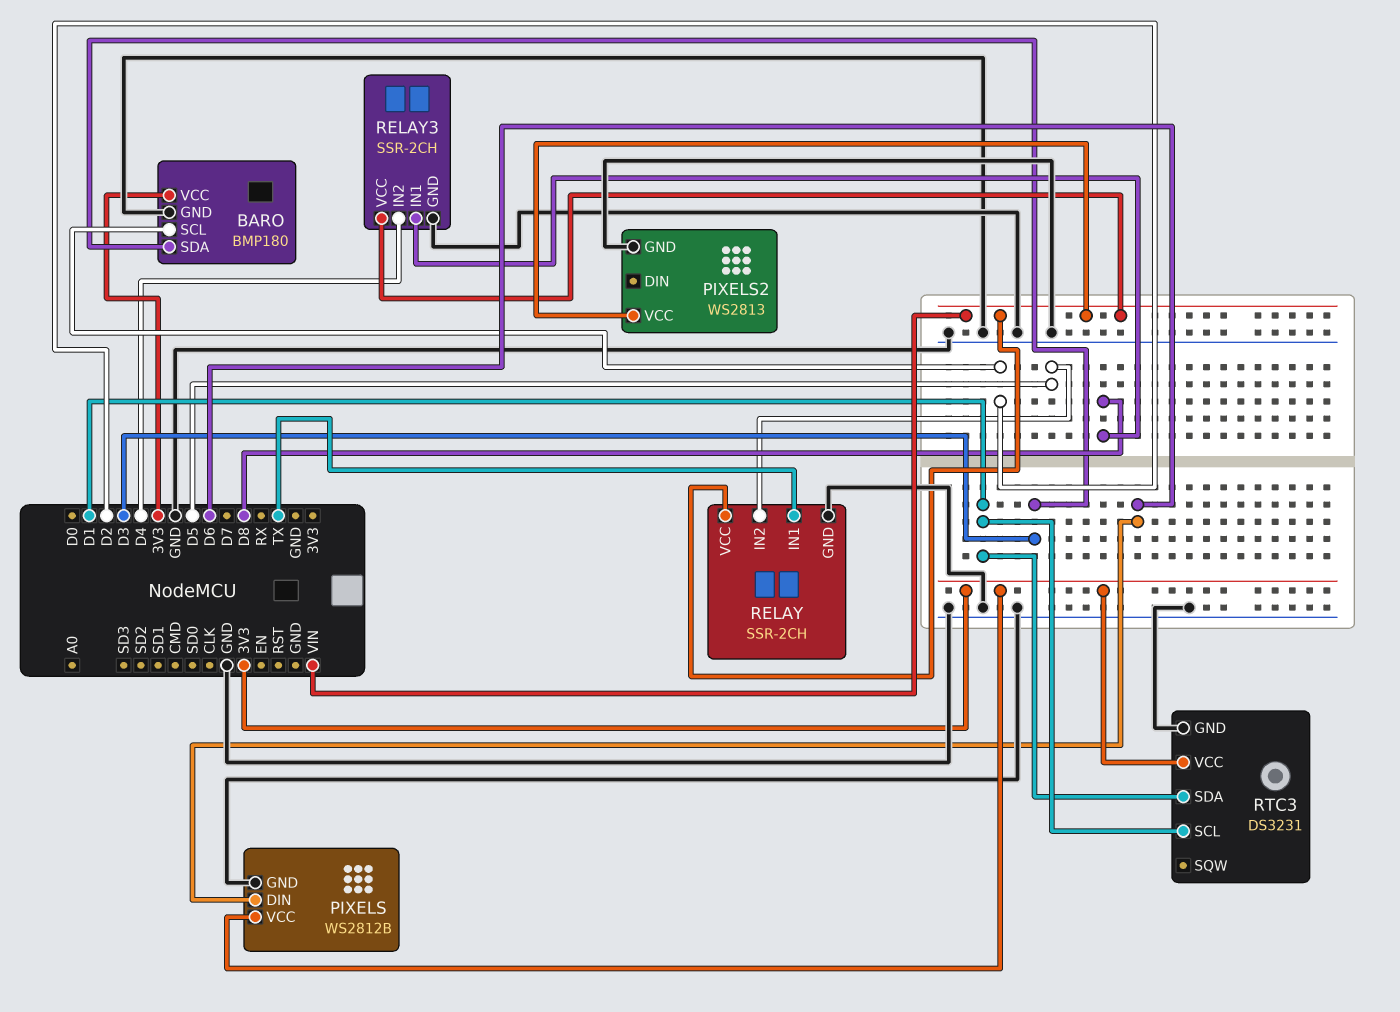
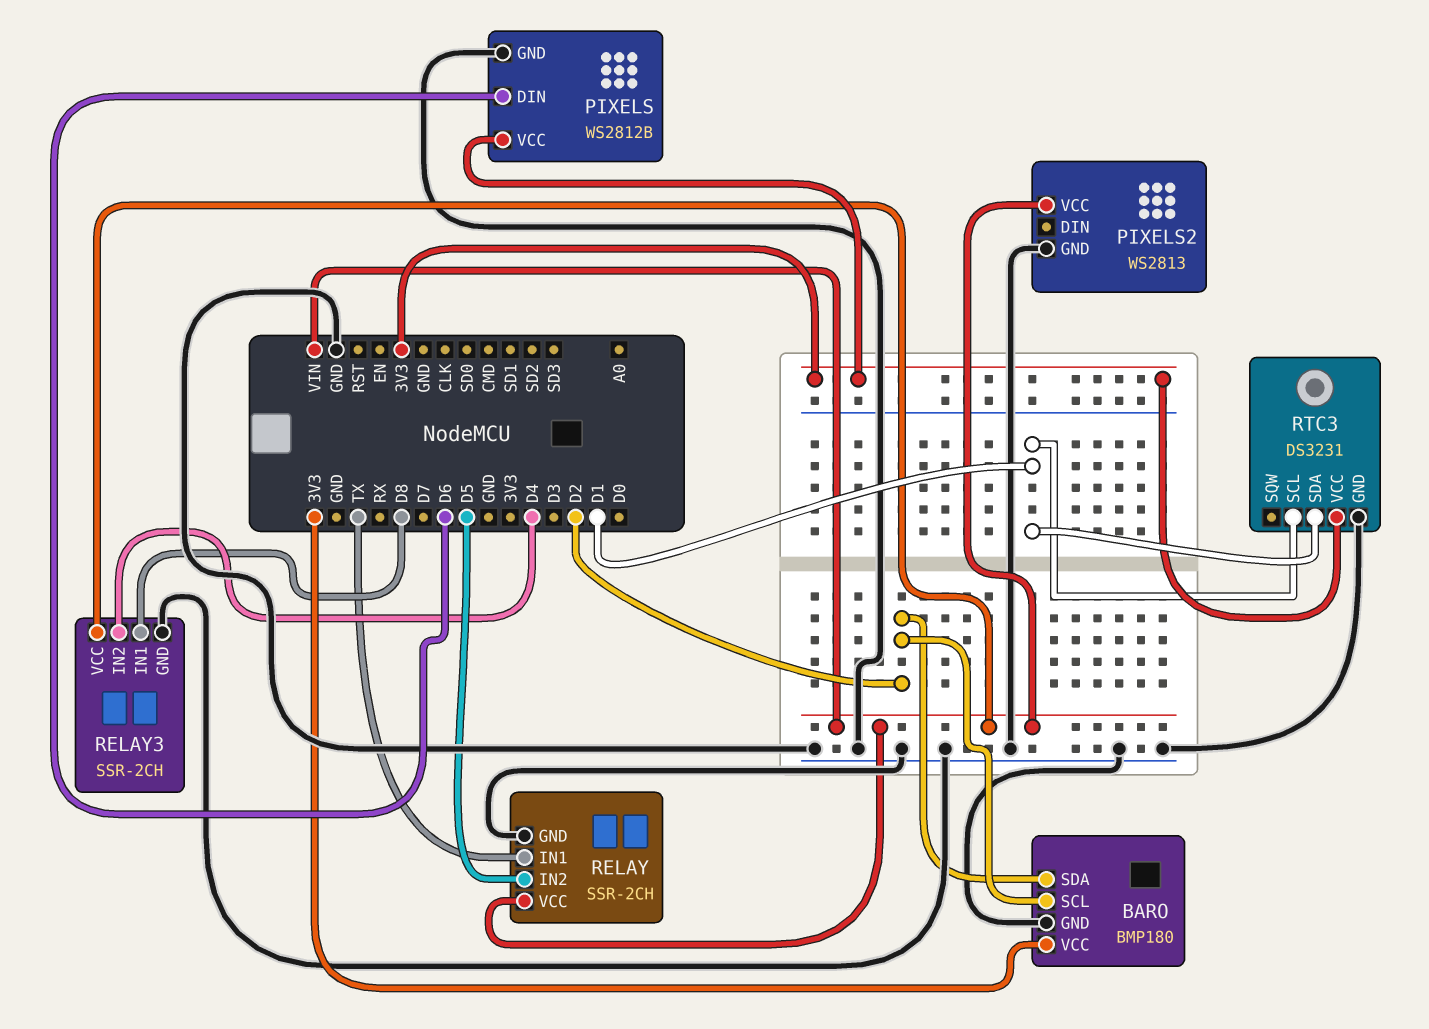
BARO pin SDA: D3 -> D2

